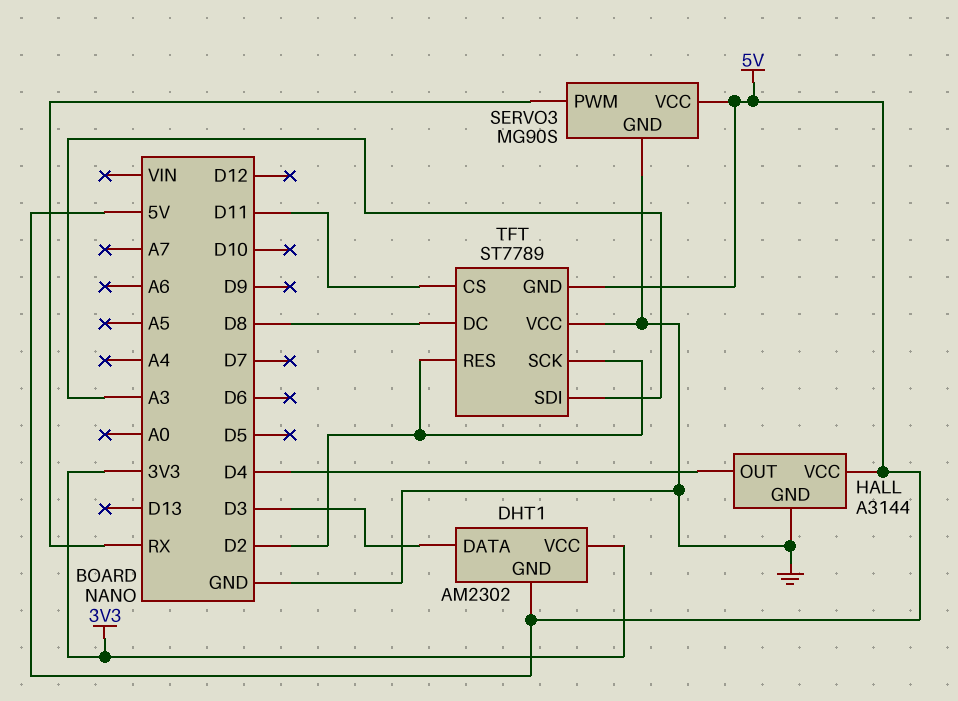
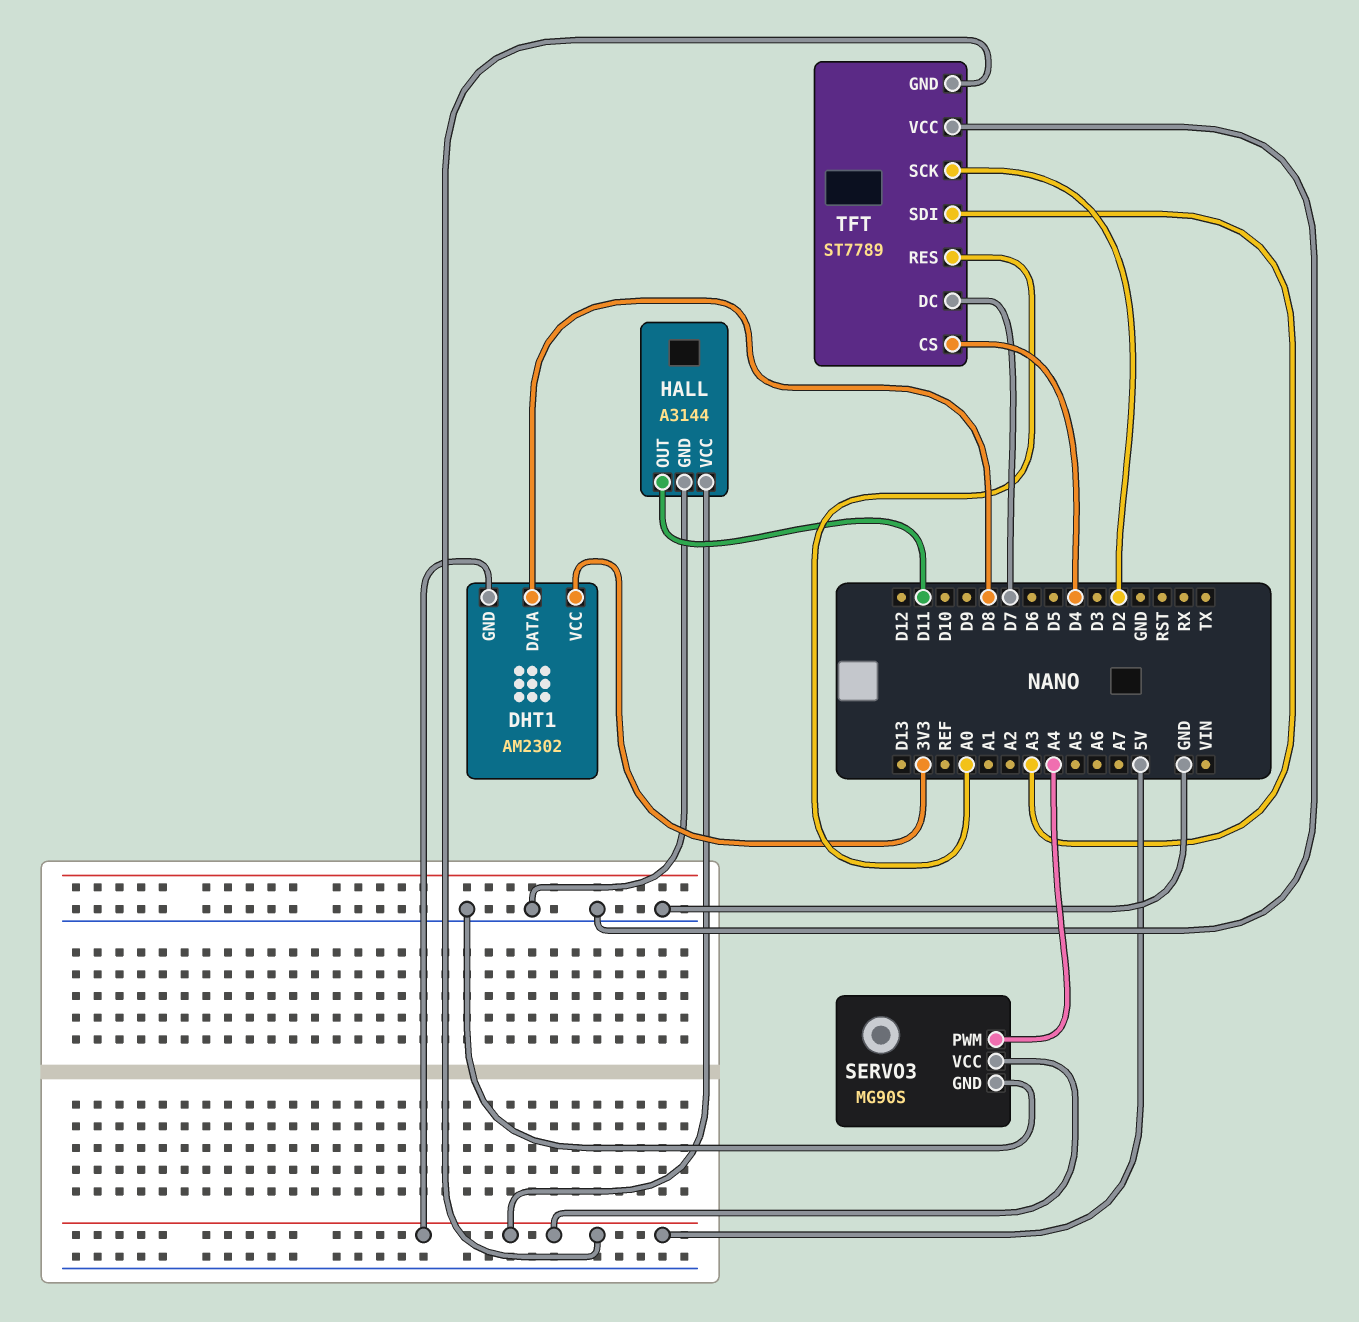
DHT1 pin DATA: D3 -> D8
HALL pin OUT: D4 -> D11
SERVO3 pin PWM: RX -> A4
TFT pin CS: D11 -> D4
TFT pin DC: D8 -> D7
TFT pin RES: D2 -> A0

